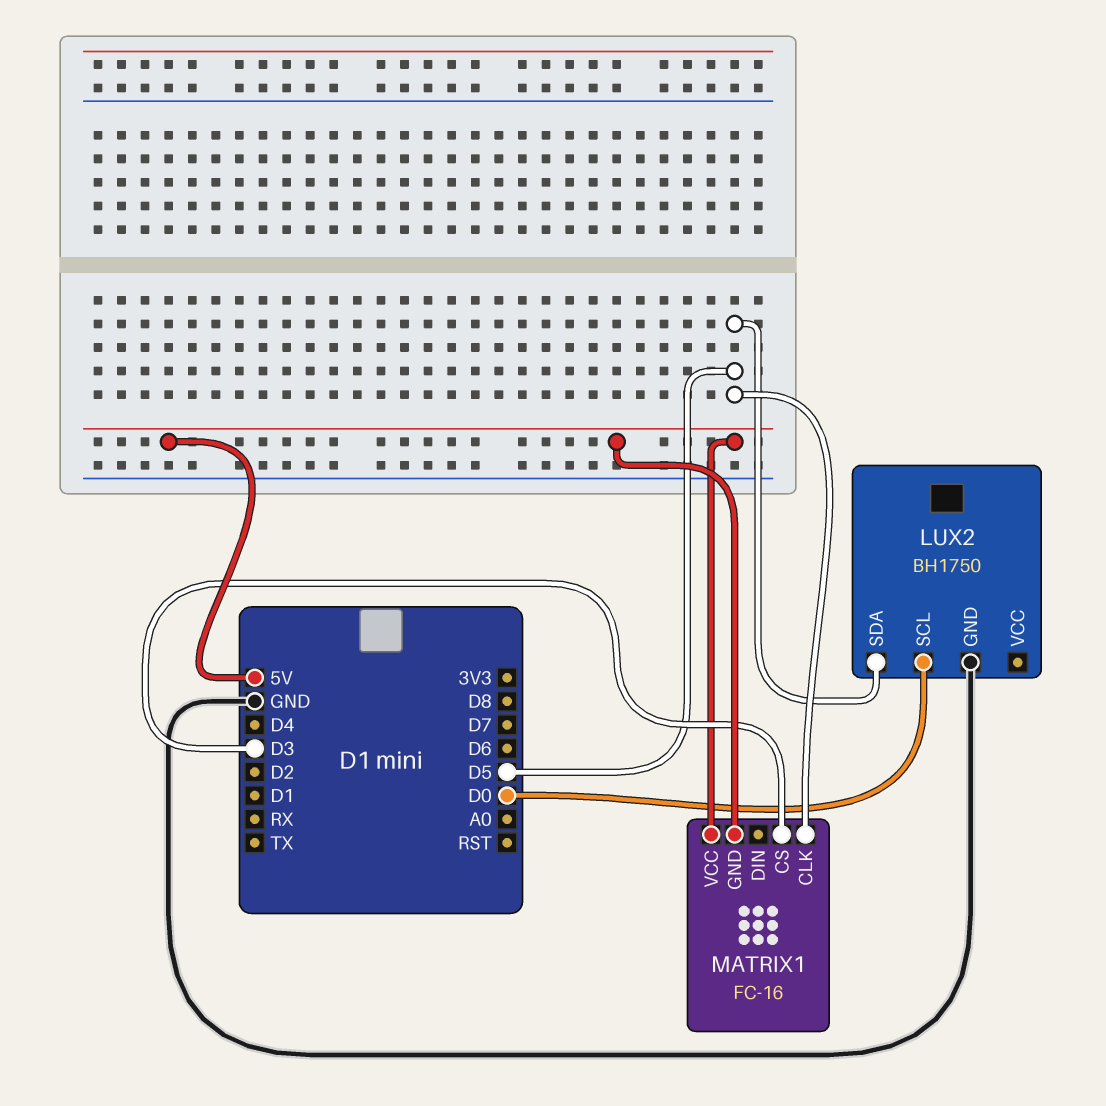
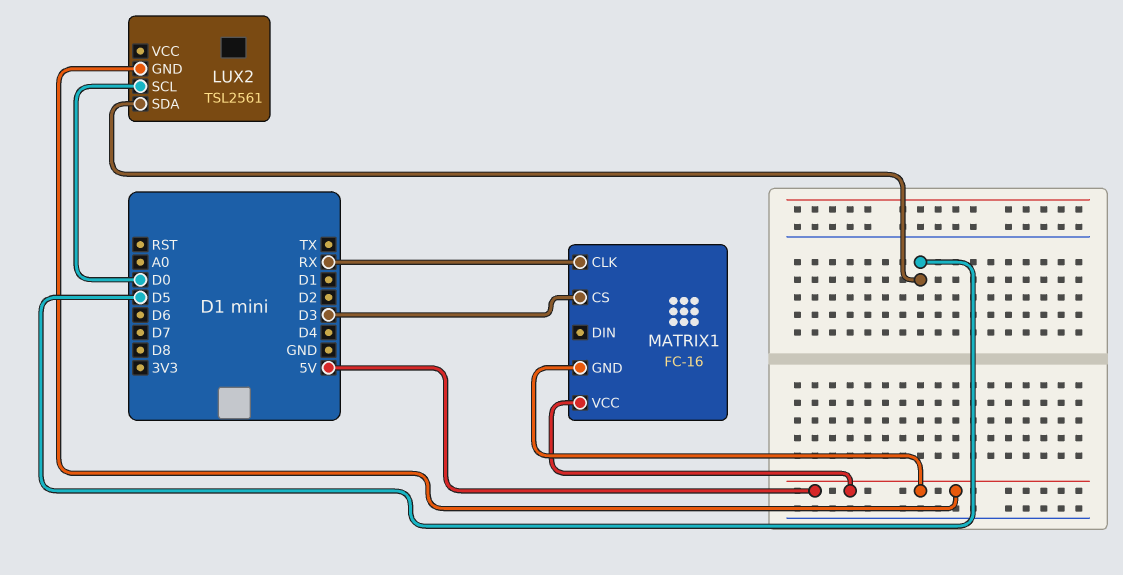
LUX2: BH1750 -> TSL2561
LUX2 pin GND: GND -> 5V
MATRIX1 pin CLK: D5 -> RX

